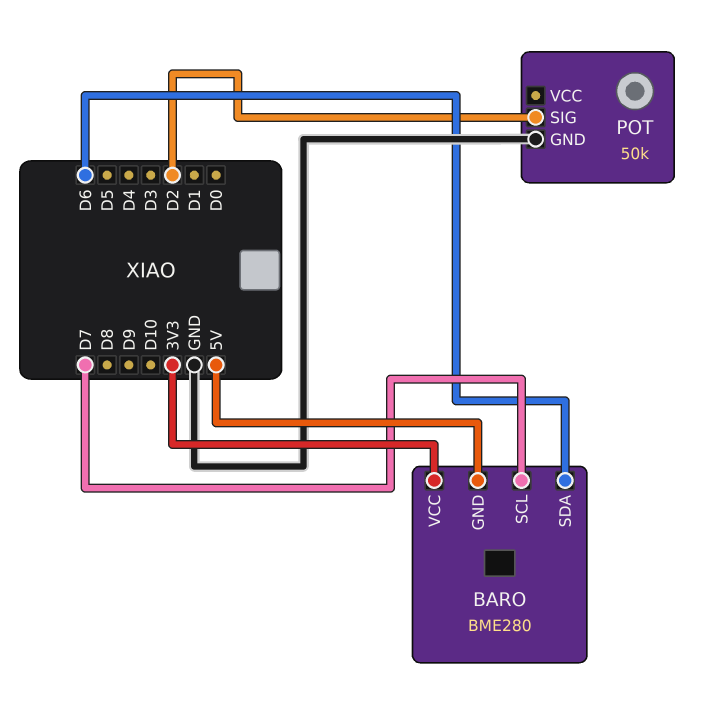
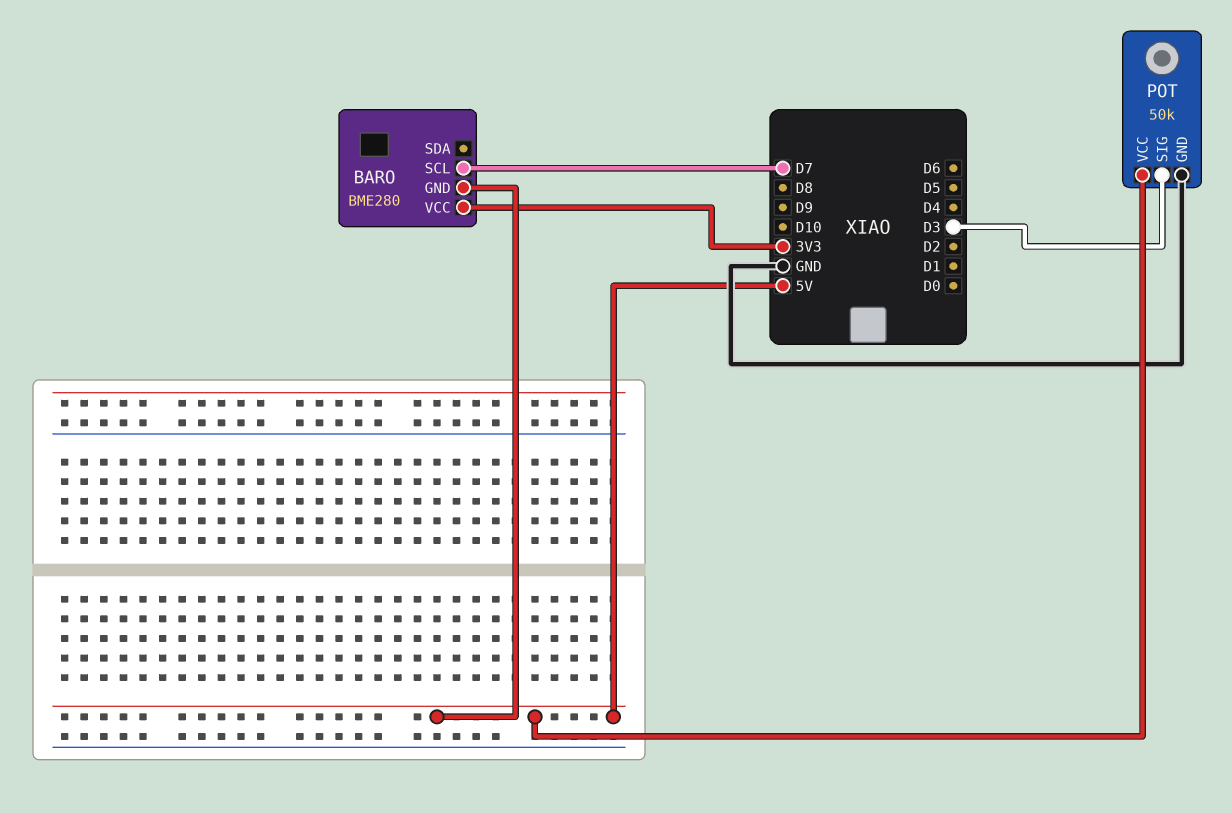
BARO pin SDA: D6 -> none
POT pin SIG: D2 -> D3
POT pin VCC: none -> 5V

